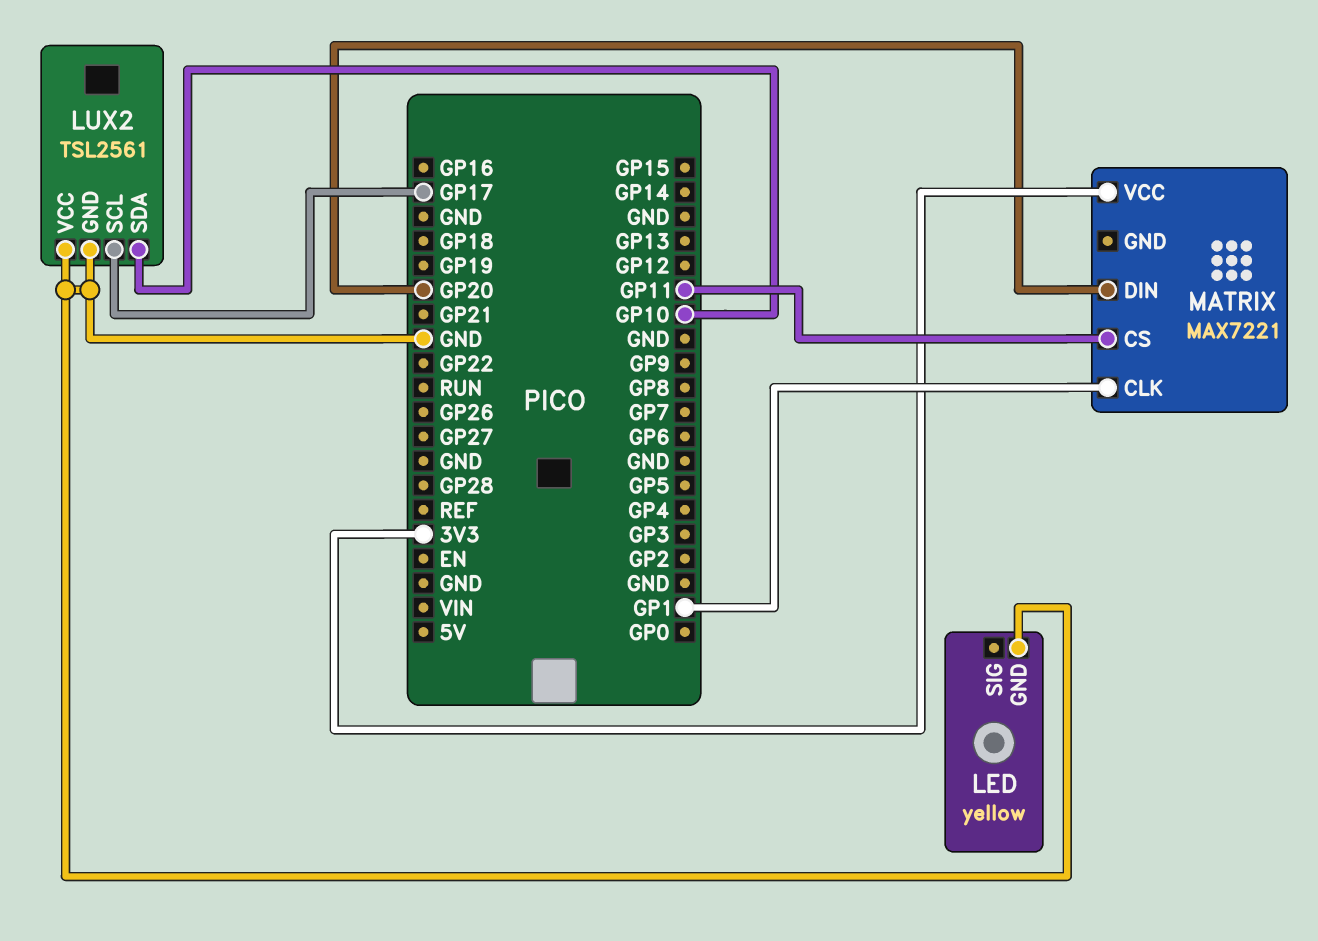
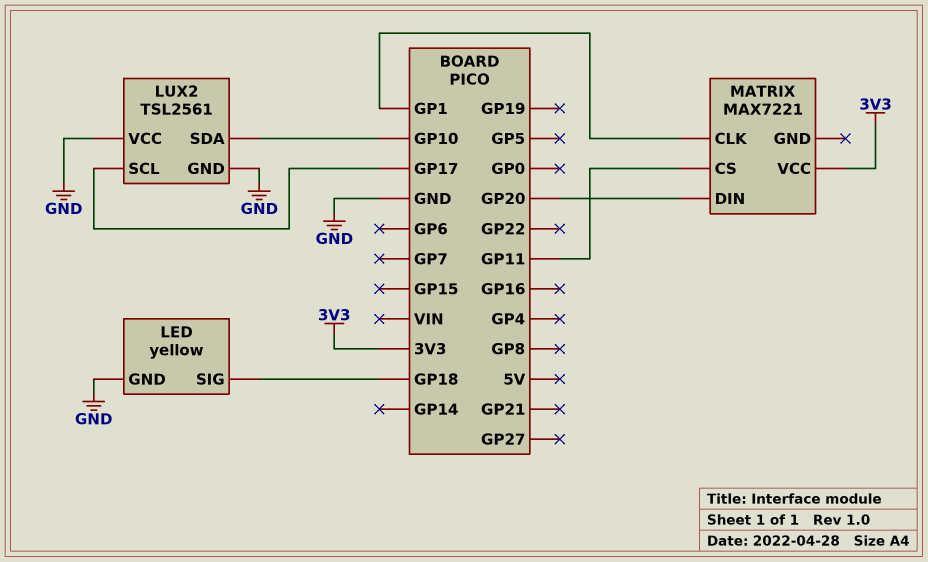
LED pin SIG: none -> GP18

